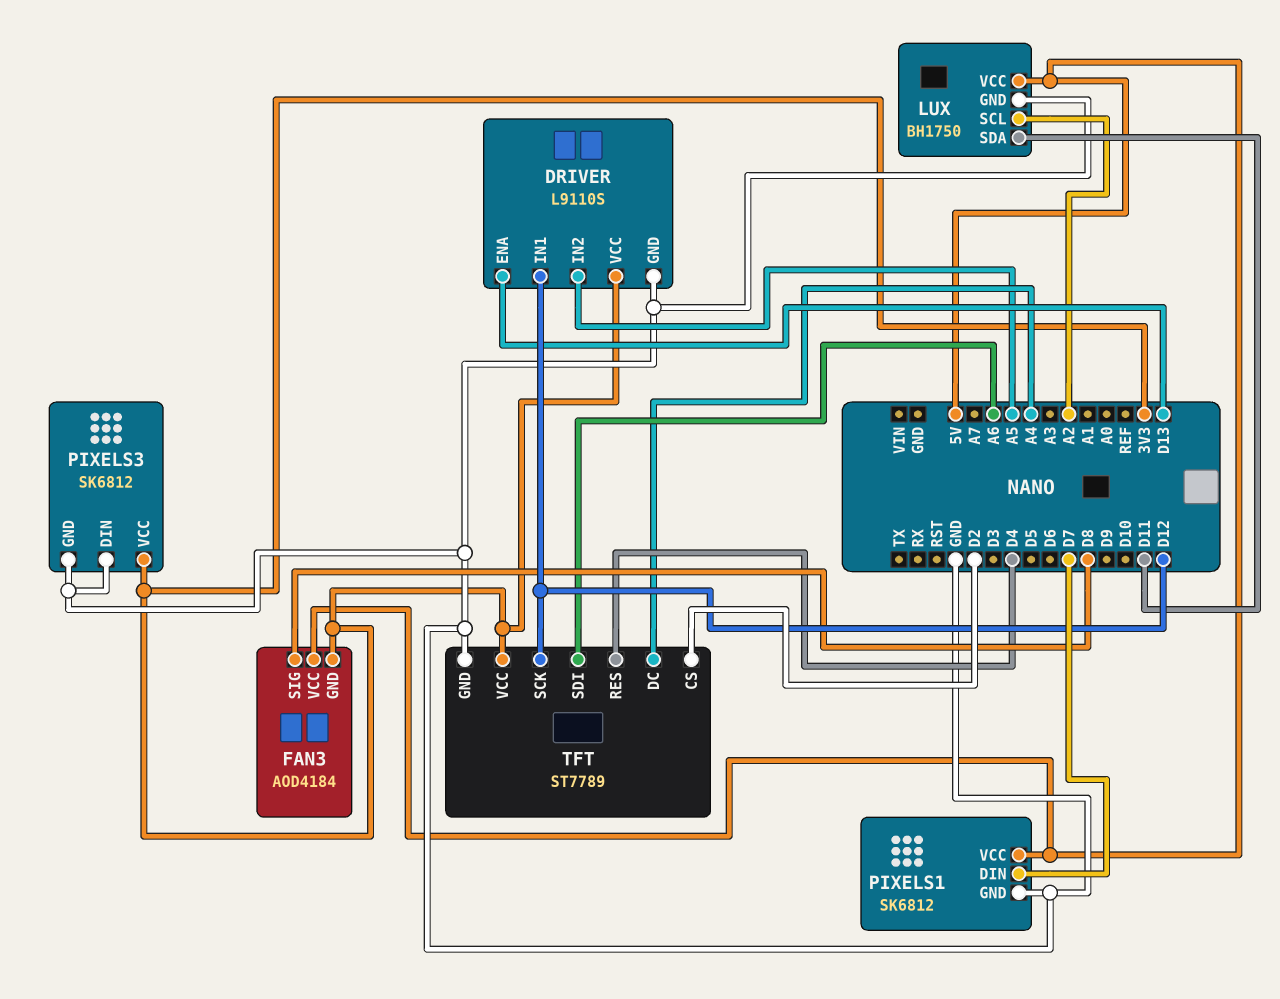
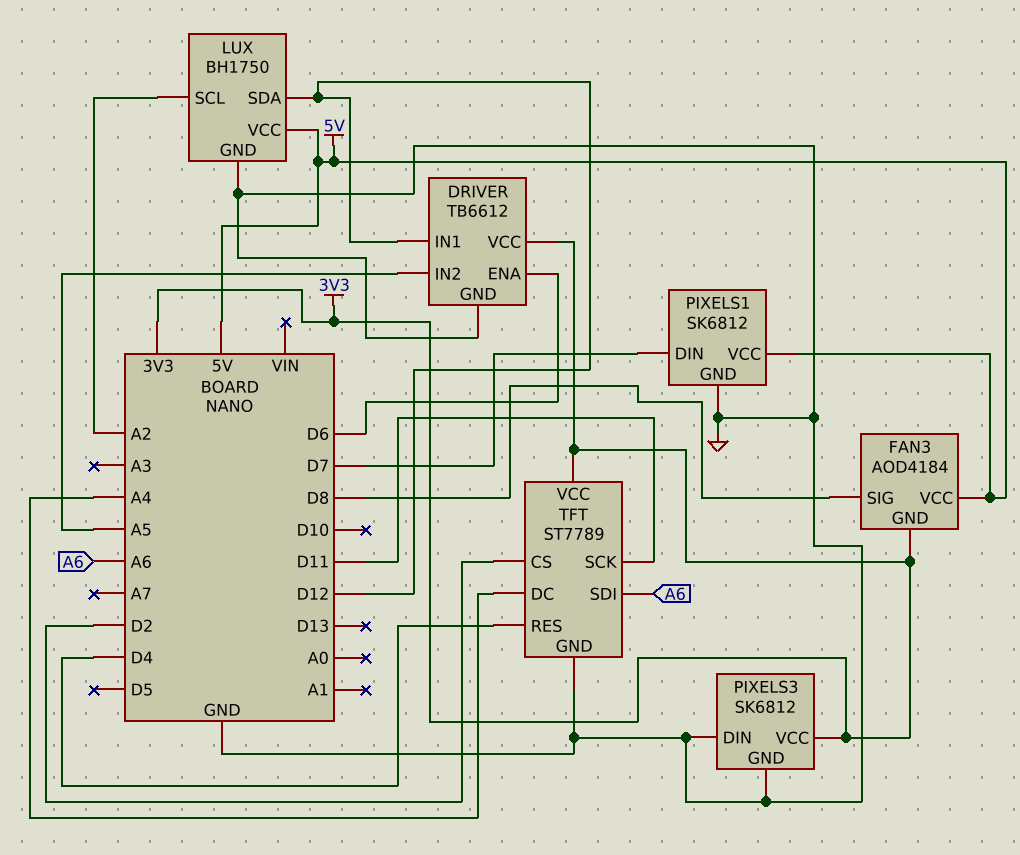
DRIVER: L9110S -> TB6612
DRIVER pin ENA: D13 -> D6
LUX pin SDA: D11 -> D12
TFT pin SCK: D12 -> D11

